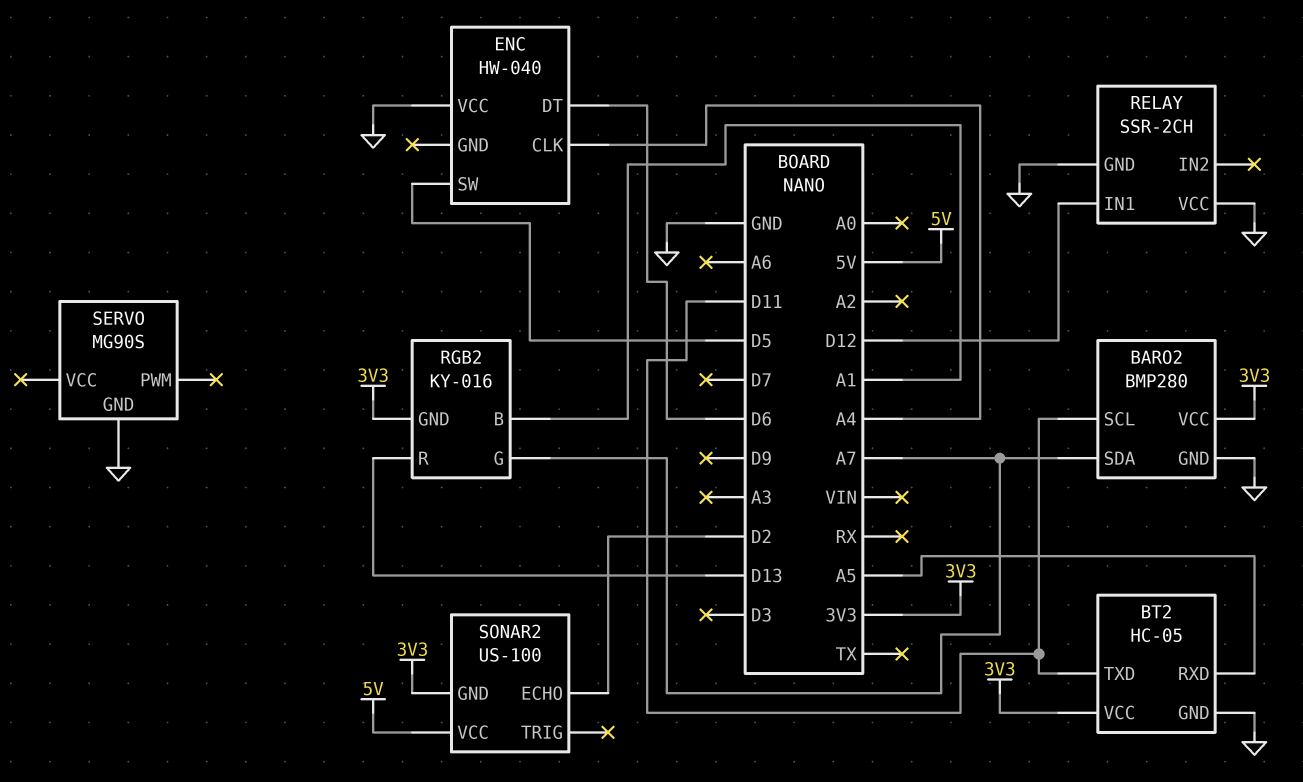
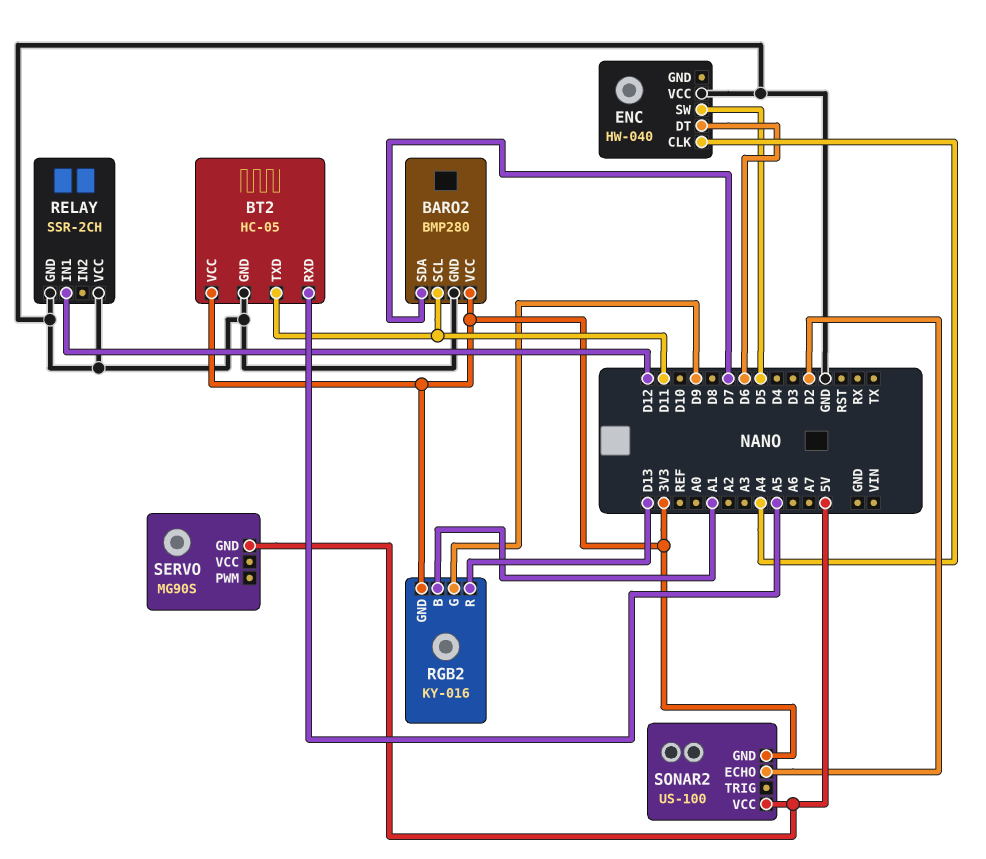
BARO2 pin SDA: A7 -> D7
RGB2 pin G: A7 -> D9
SERVO pin GND: GND -> 5V

